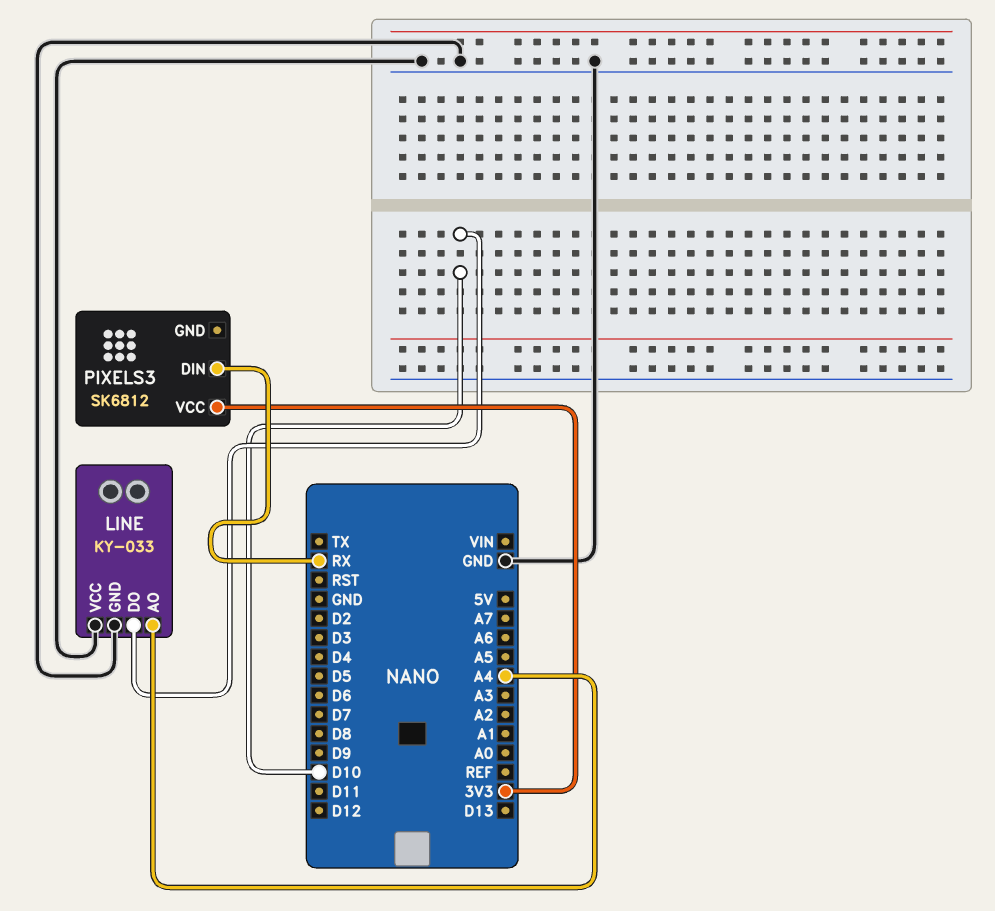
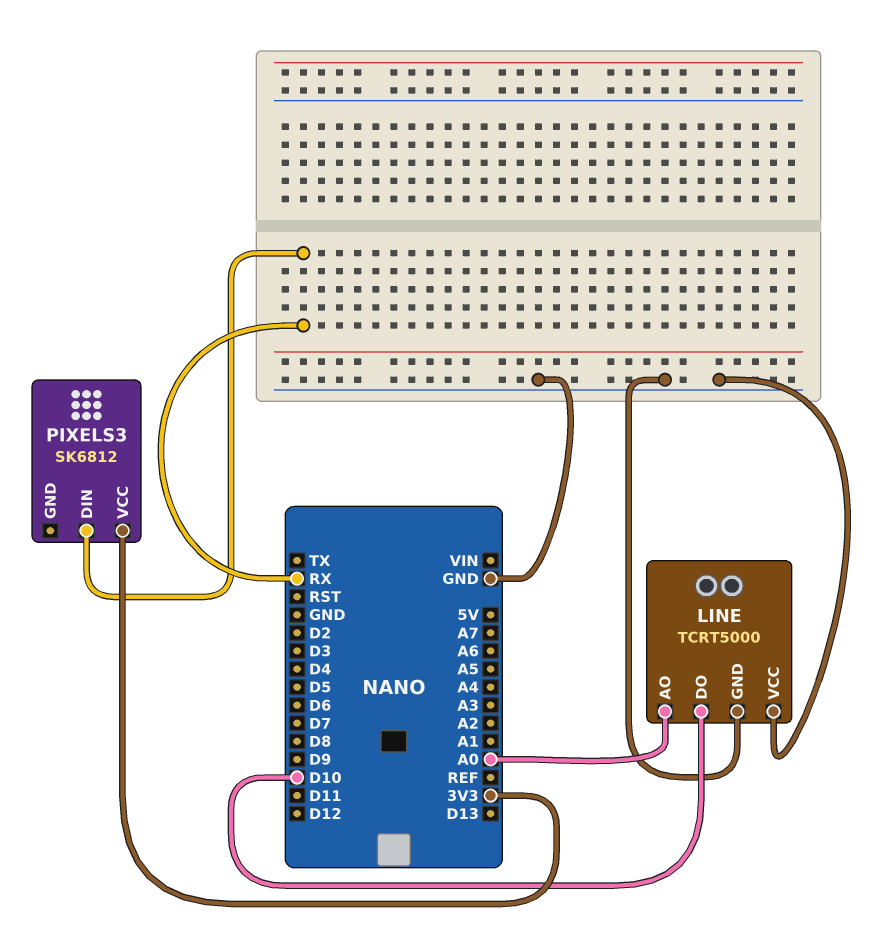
LINE: KY-033 -> TCRT5000
LINE pin AO: A4 -> A0

